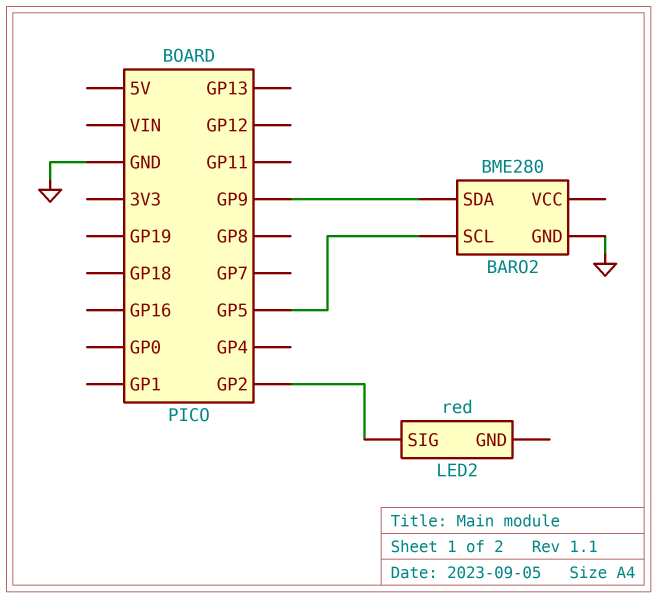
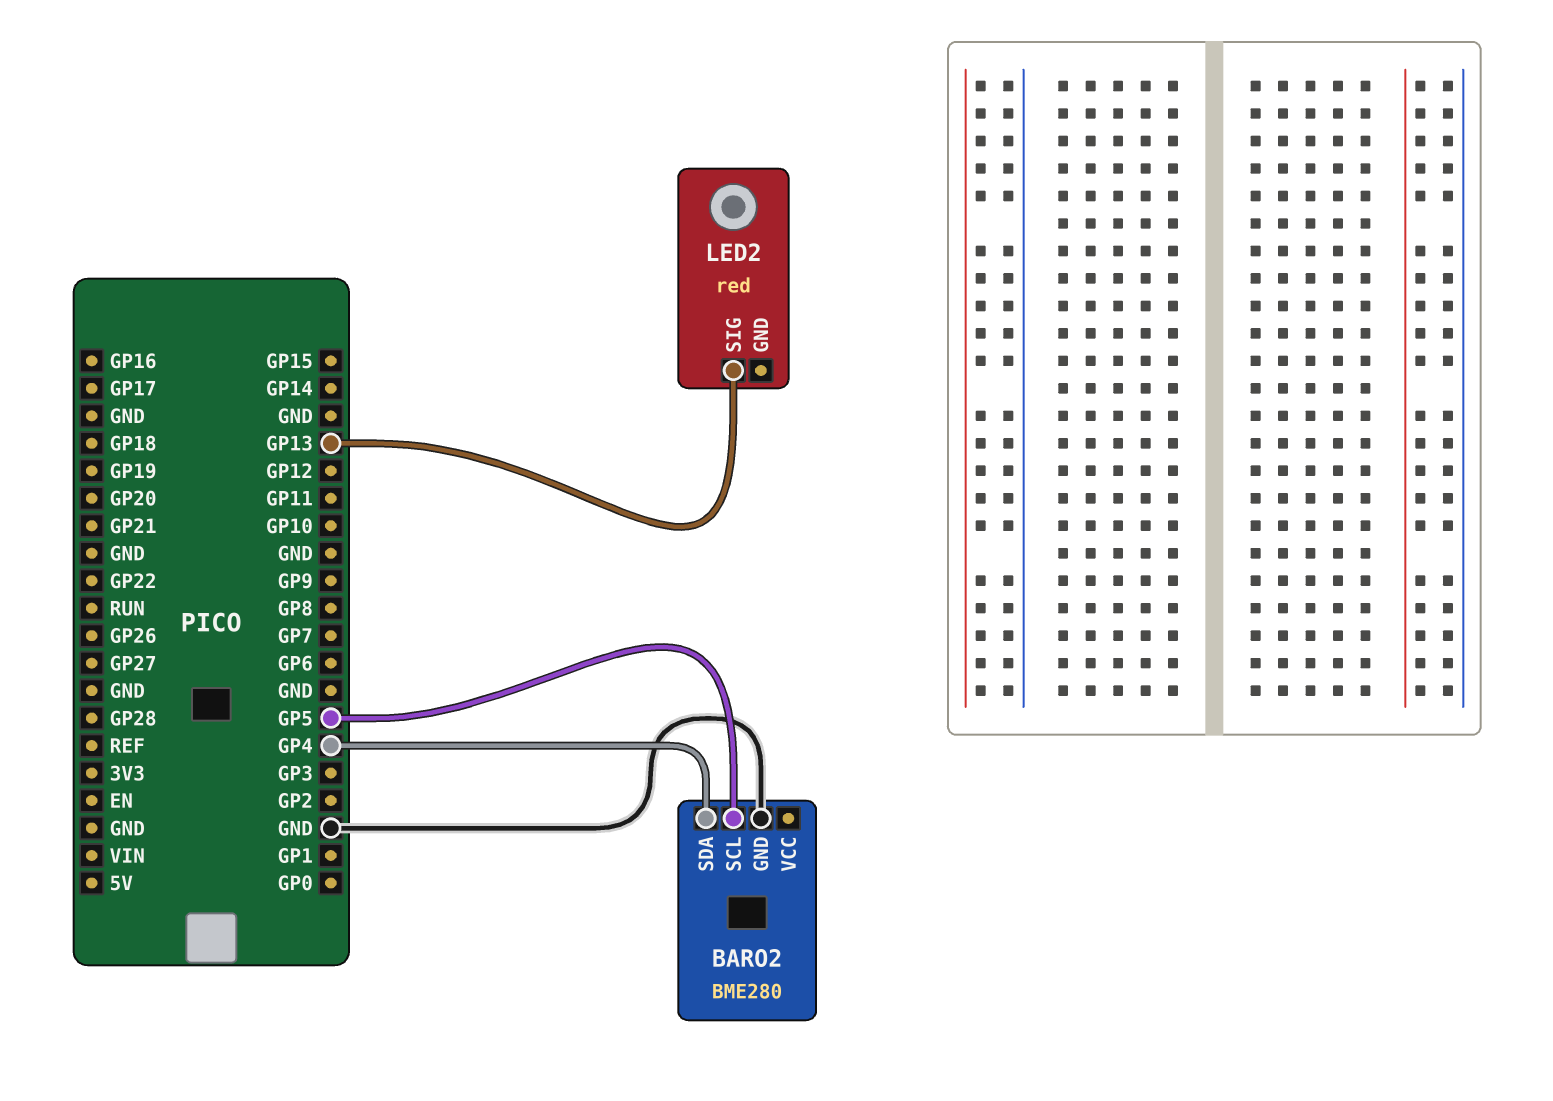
BARO2 pin SDA: GP9 -> GP4
LED2 pin SIG: GP2 -> GP13

